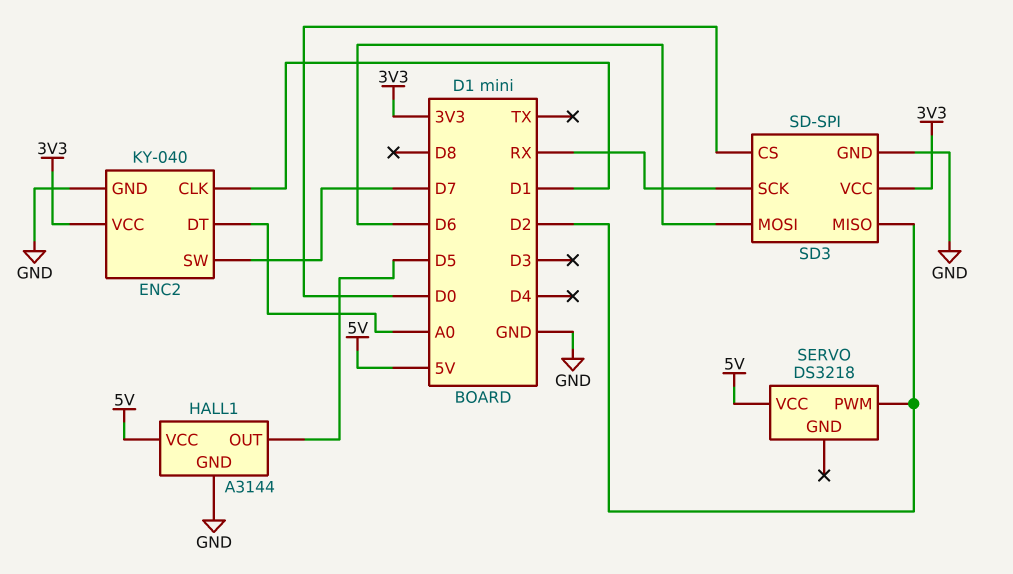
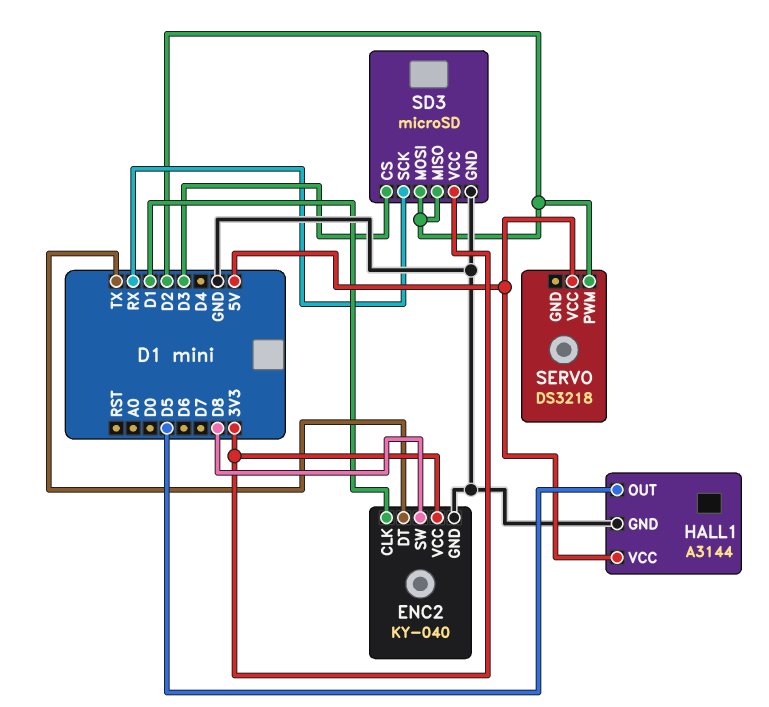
ENC2 pin DT: A0 -> TX
ENC2 pin SW: D7 -> D8
SD3: SD-SPI -> microSD
SD3 pin CS: D0 -> D3
SD3 pin MOSI: D6 -> D2

